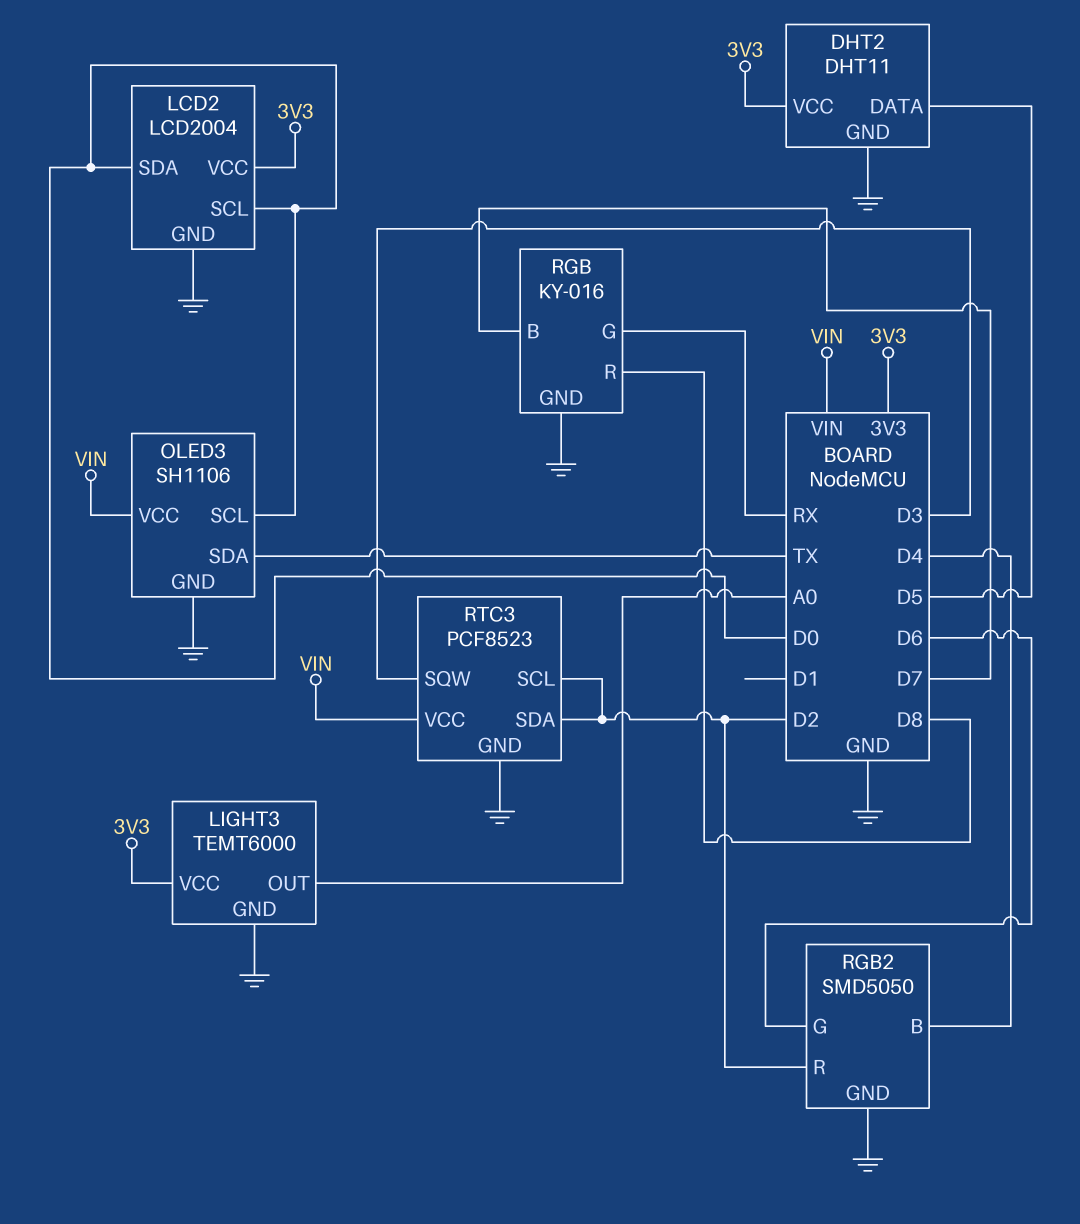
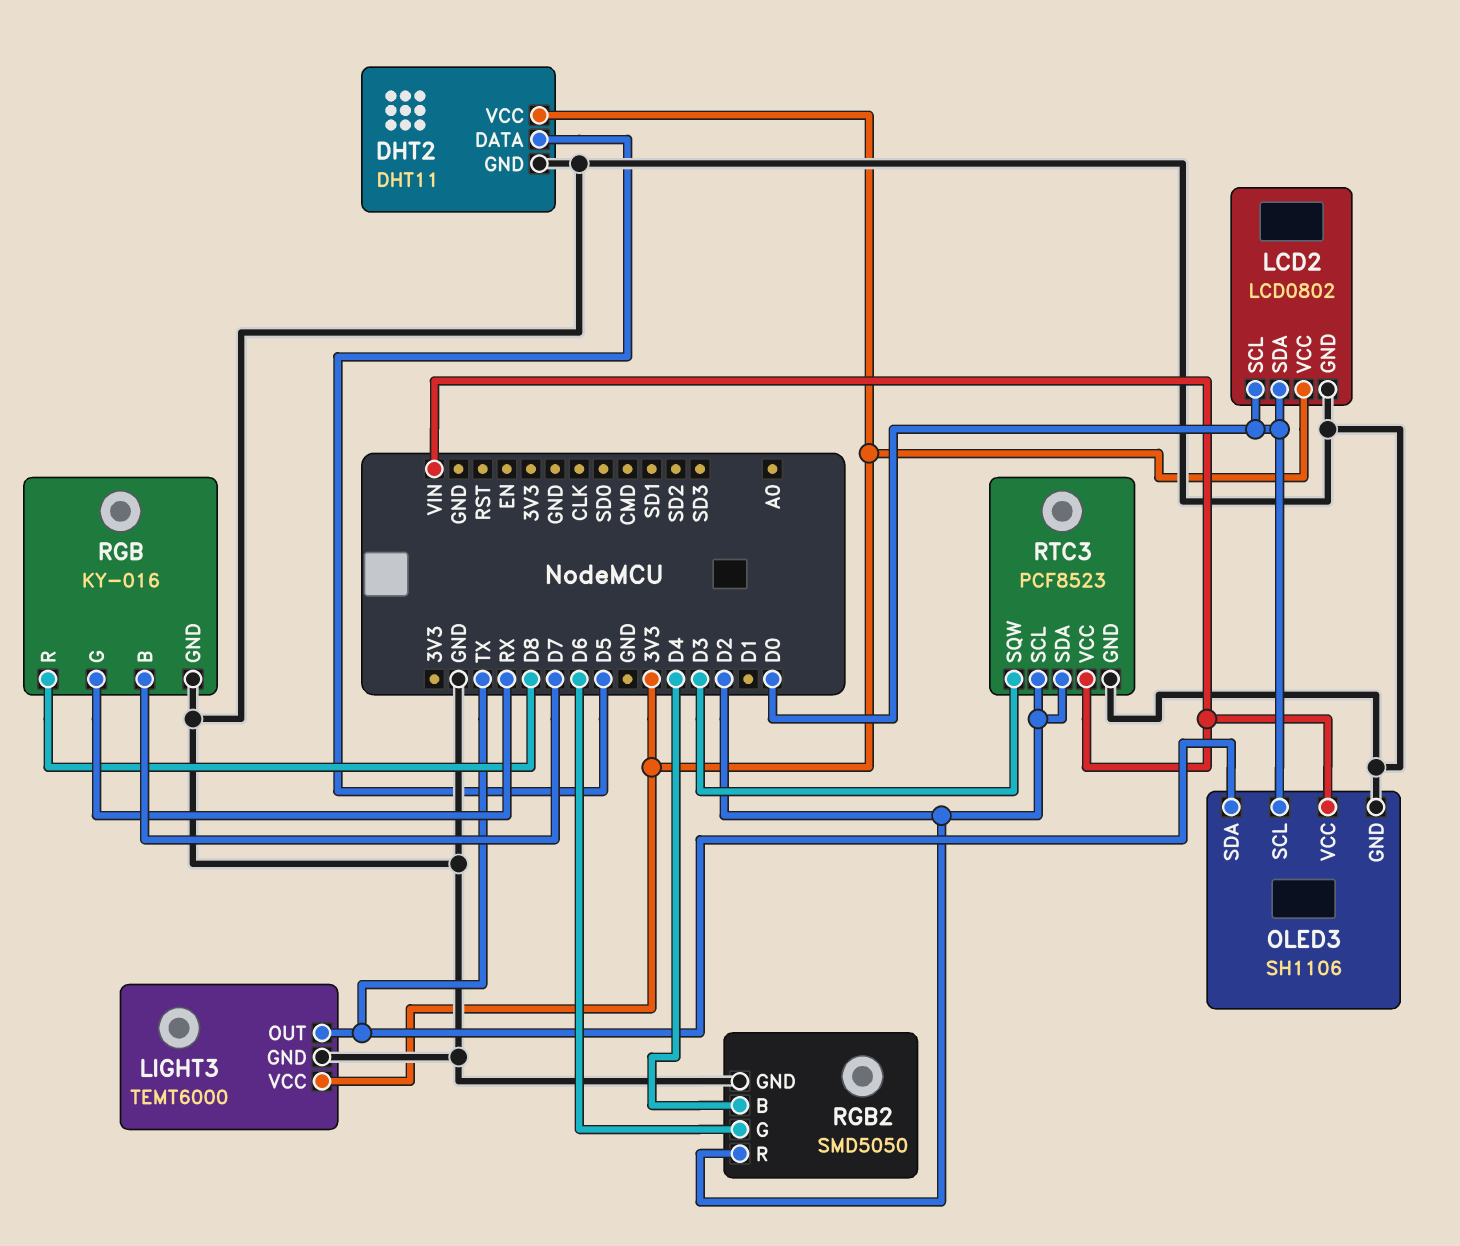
LCD2: LCD2004 -> LCD0802
LIGHT3 pin OUT: A0 -> TX

